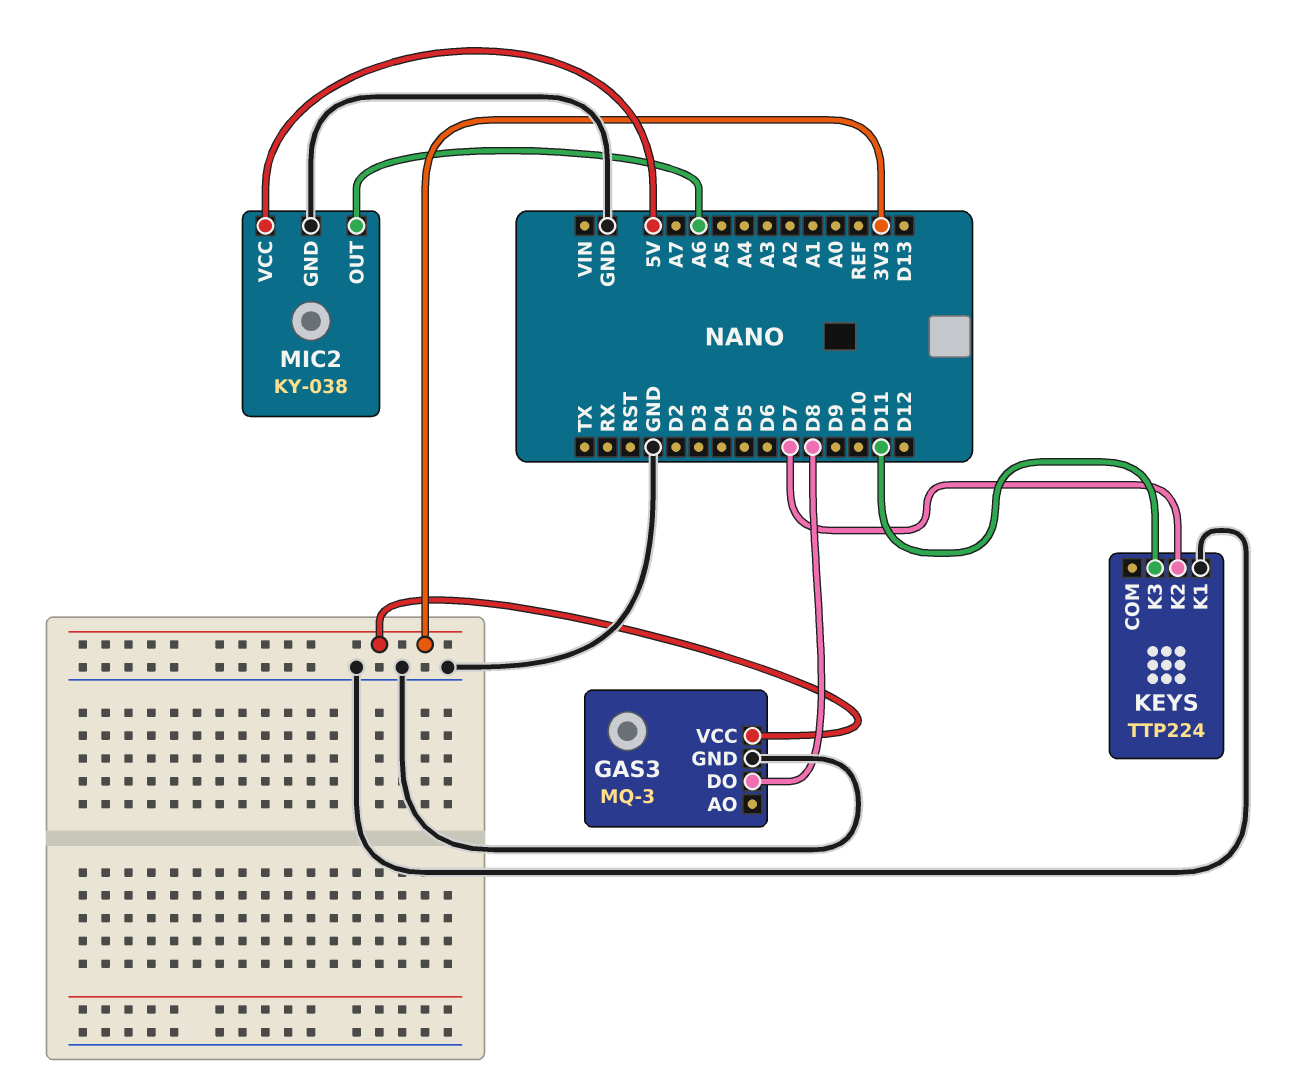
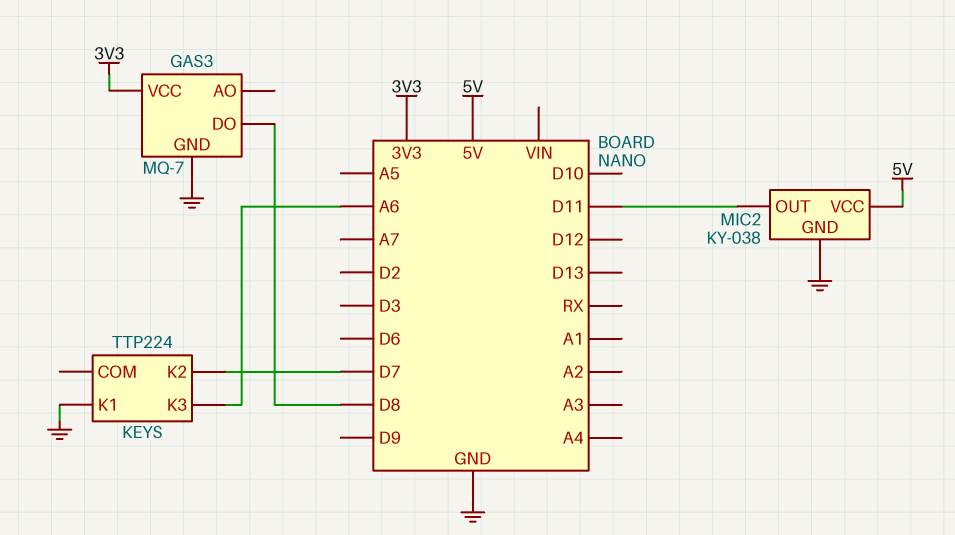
GAS3: MQ-3 -> MQ-7
KEYS pin K3: D11 -> A6
MIC2 pin OUT: A6 -> D11

